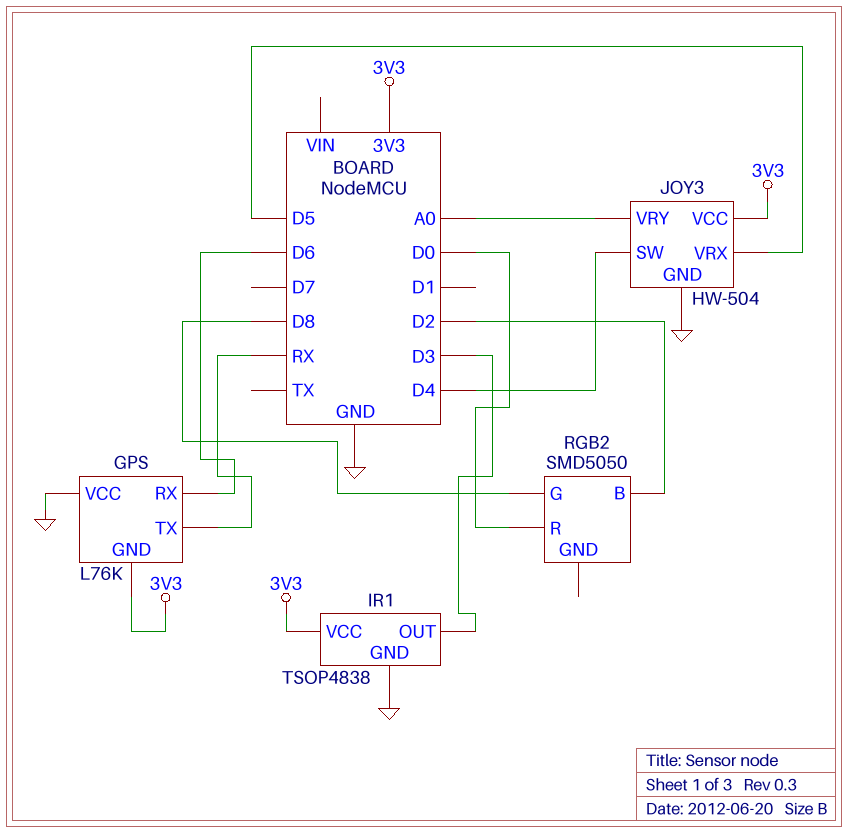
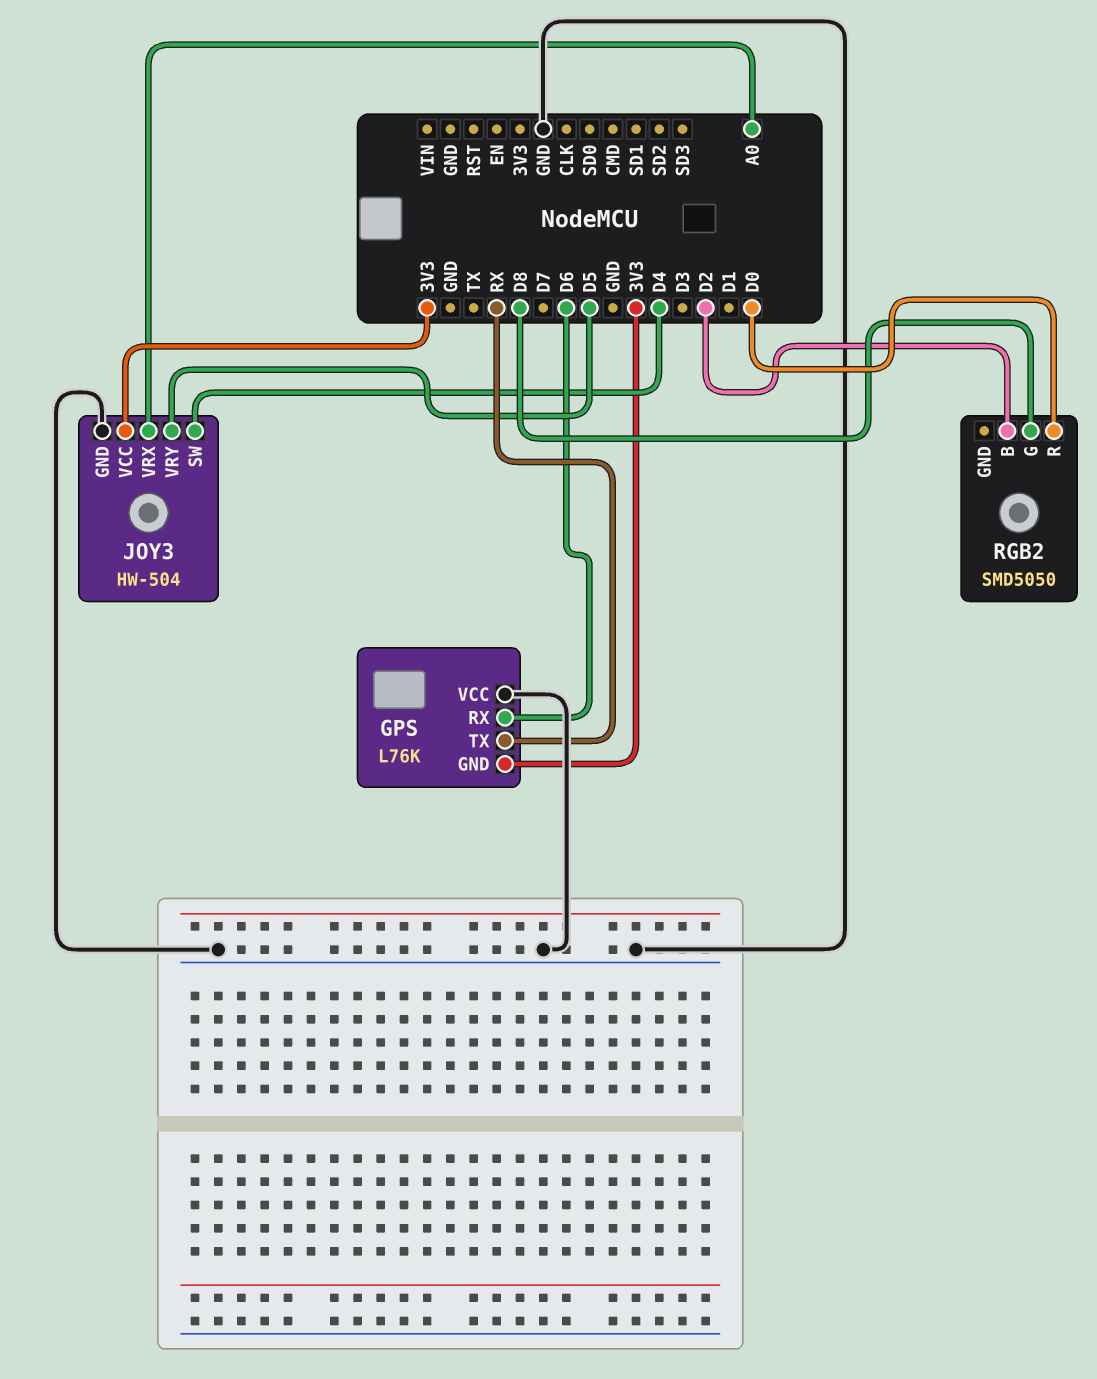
IR1: TSOP4838 -> none
IR1 pin GND: GND -> none
IR1 pin OUT: D3 -> none
IR1 pin VCC: 3V3 -> none
JOY3 pin VRX: D5 -> A0
JOY3 pin VRY: A0 -> D5

